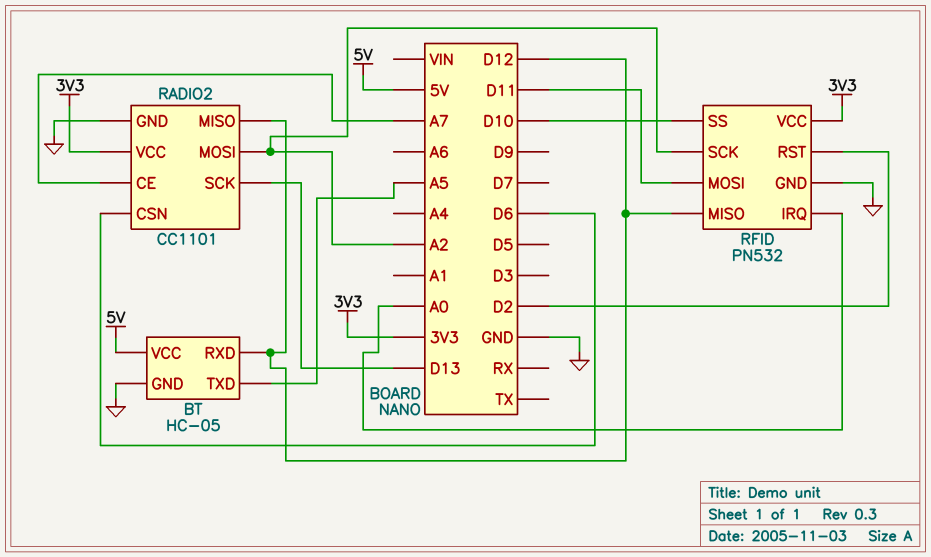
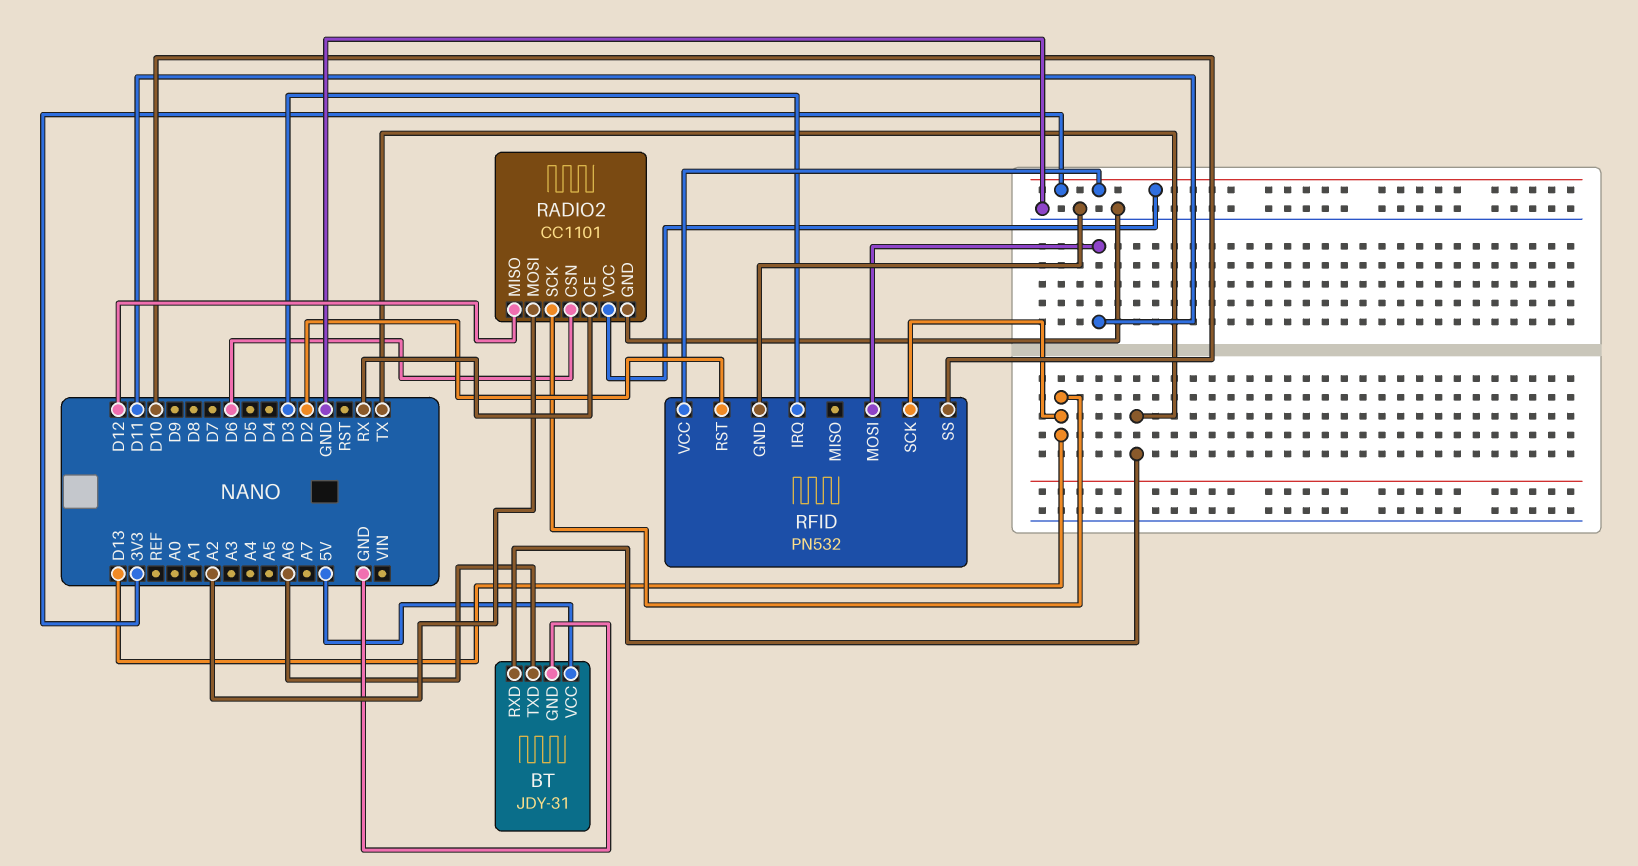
BT: HC-05 -> JDY-31
BT pin RXD: D12 -> TX
BT pin TXD: A5 -> A6
RADIO2 pin CE: A7 -> RX
RFID pin IRQ: A0 -> D3
RFID pin MISO: D12 -> none
RFID pin SCK: A2 -> D13

